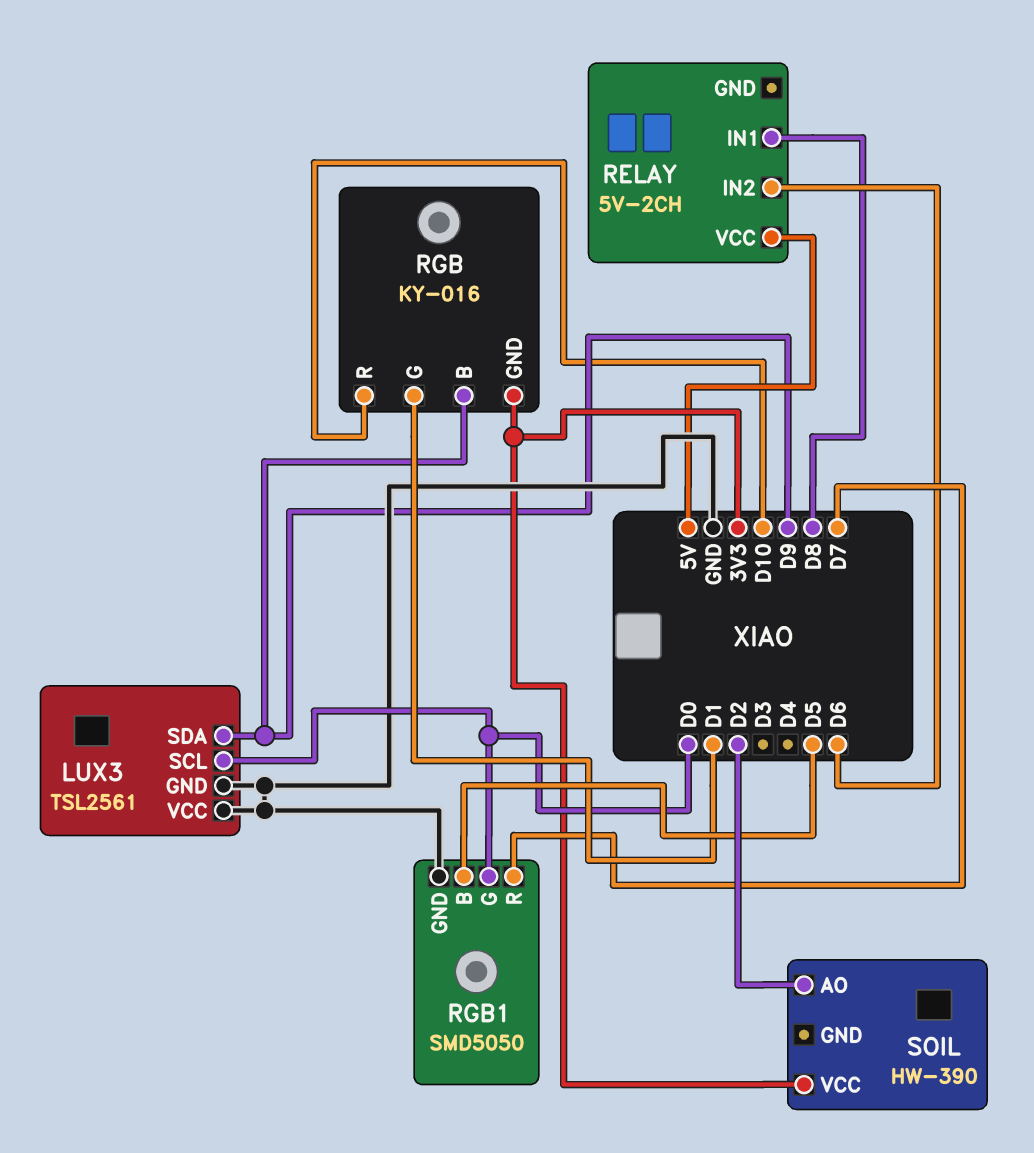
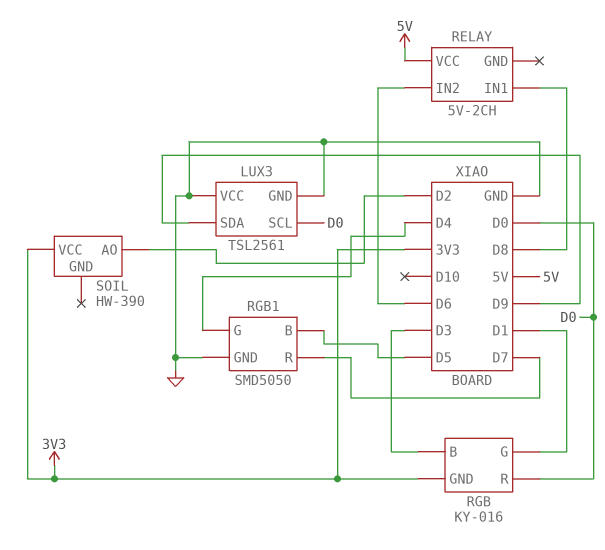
RGB pin B: D9 -> D3
RGB pin R: D10 -> D0
RGB1 pin G: D0 -> D4

